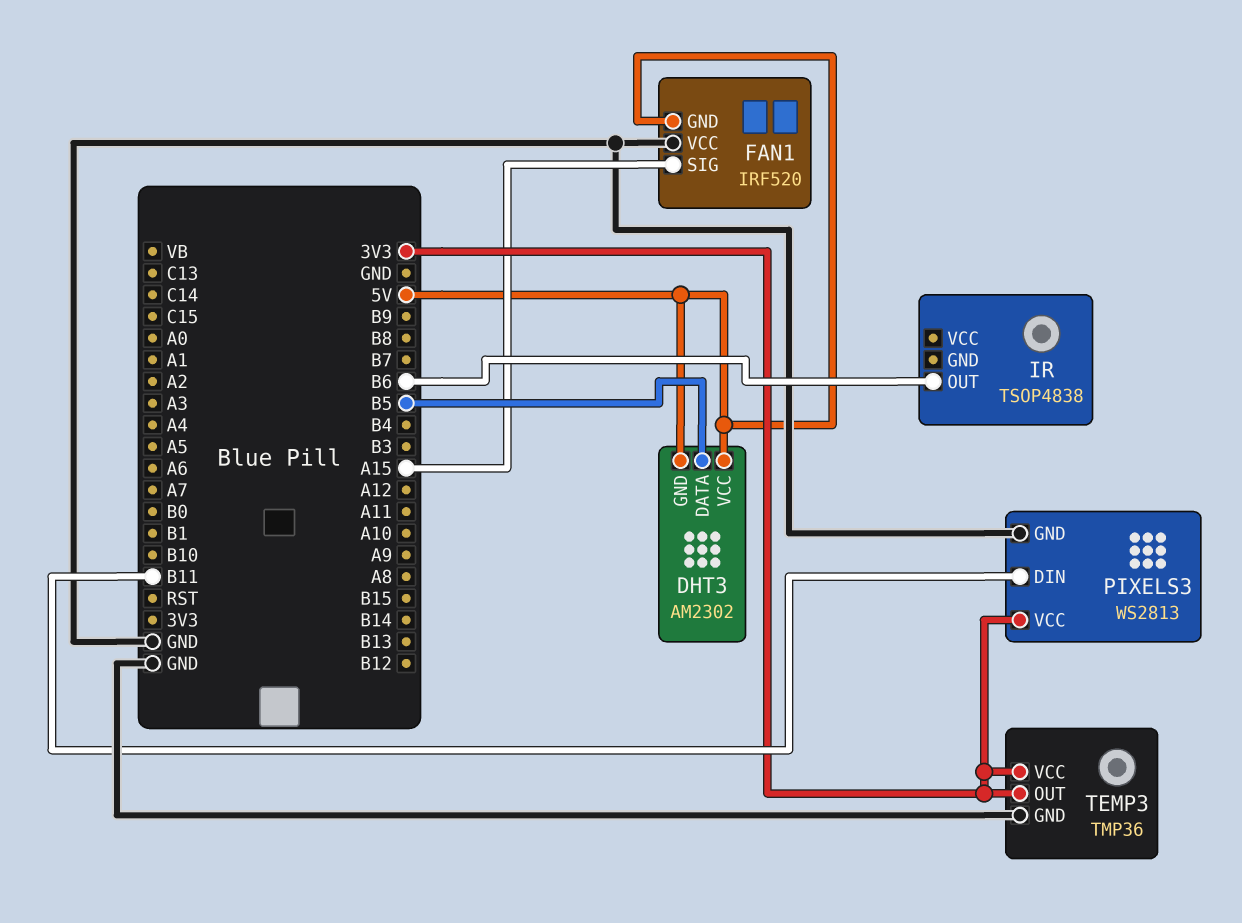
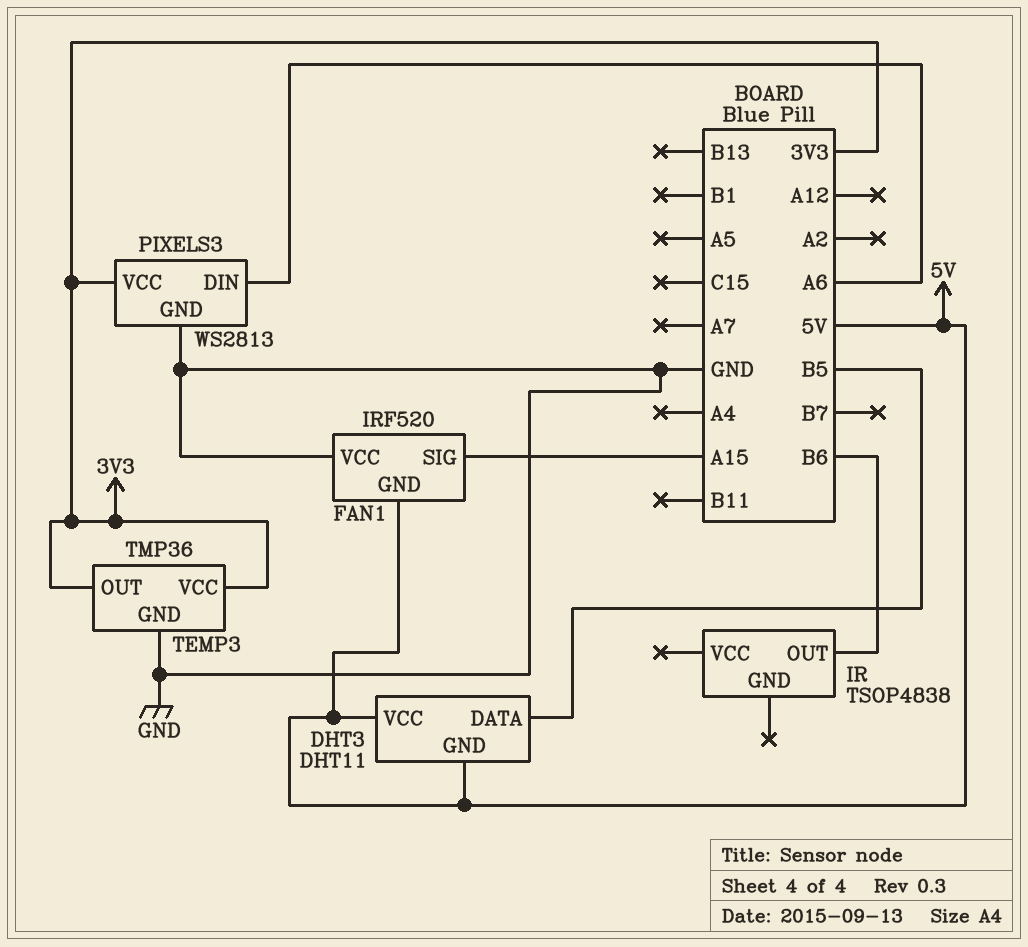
DHT3: AM2302 -> DHT11
PIXELS3 pin DIN: B11 -> A6

